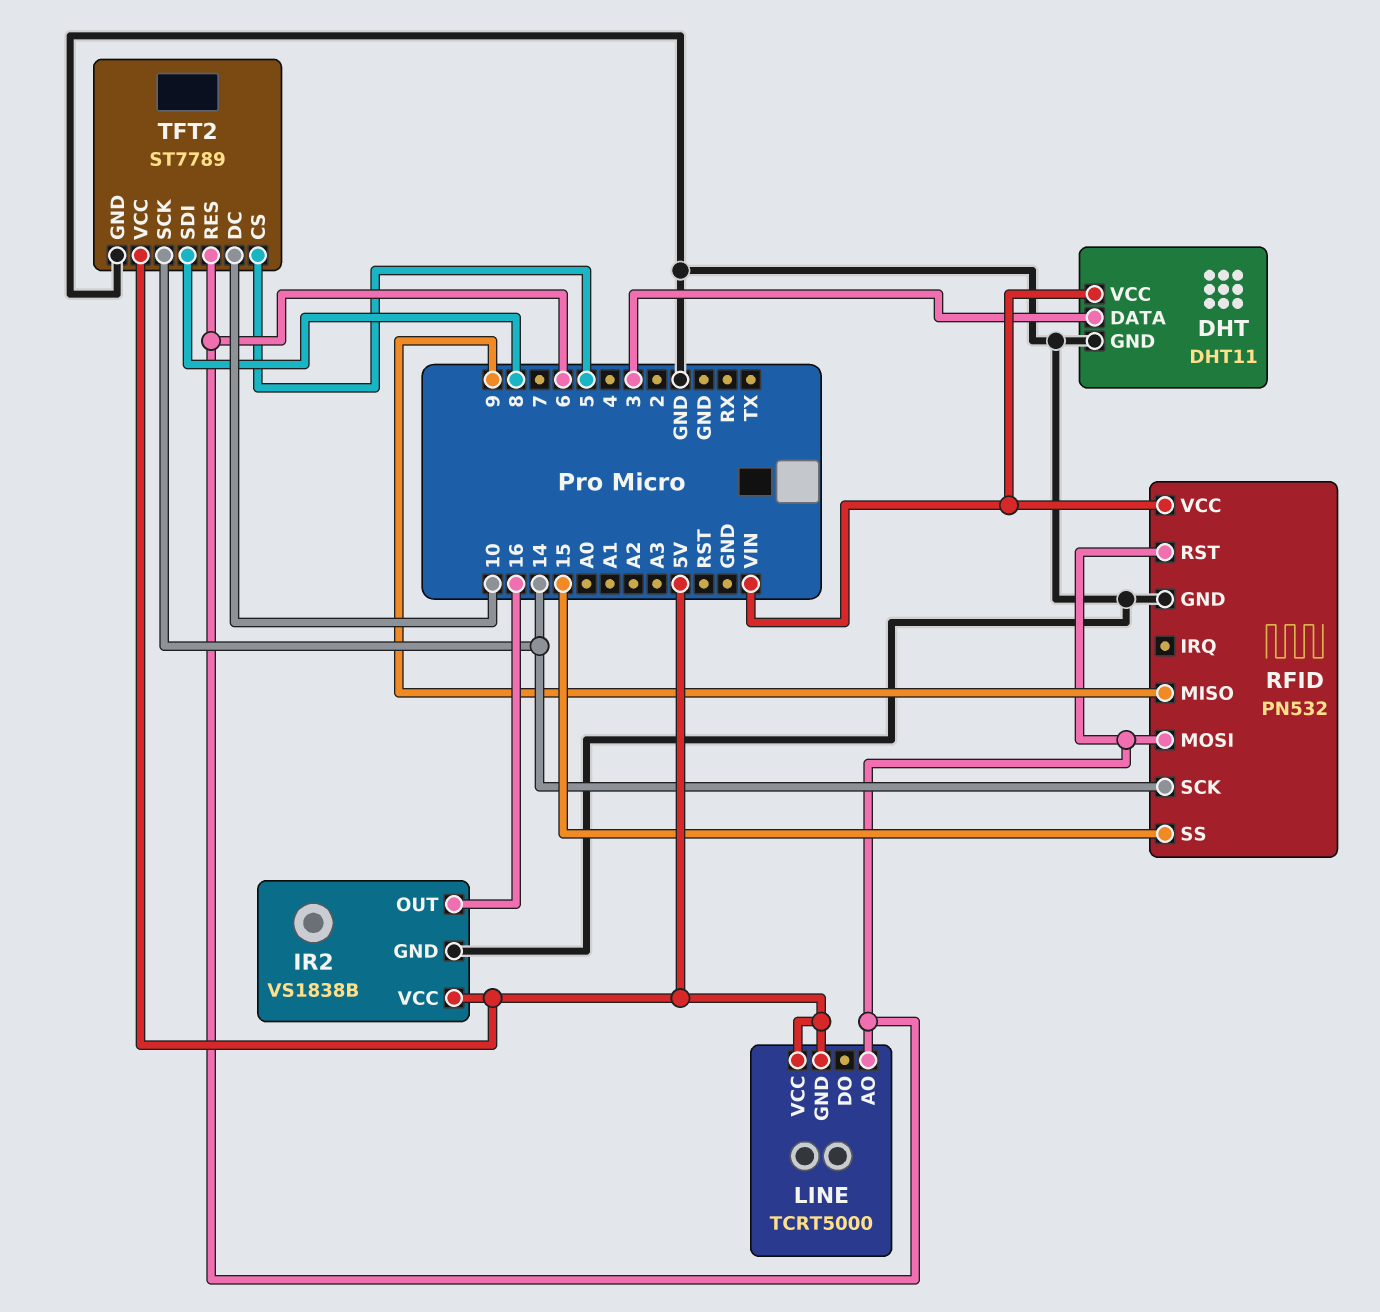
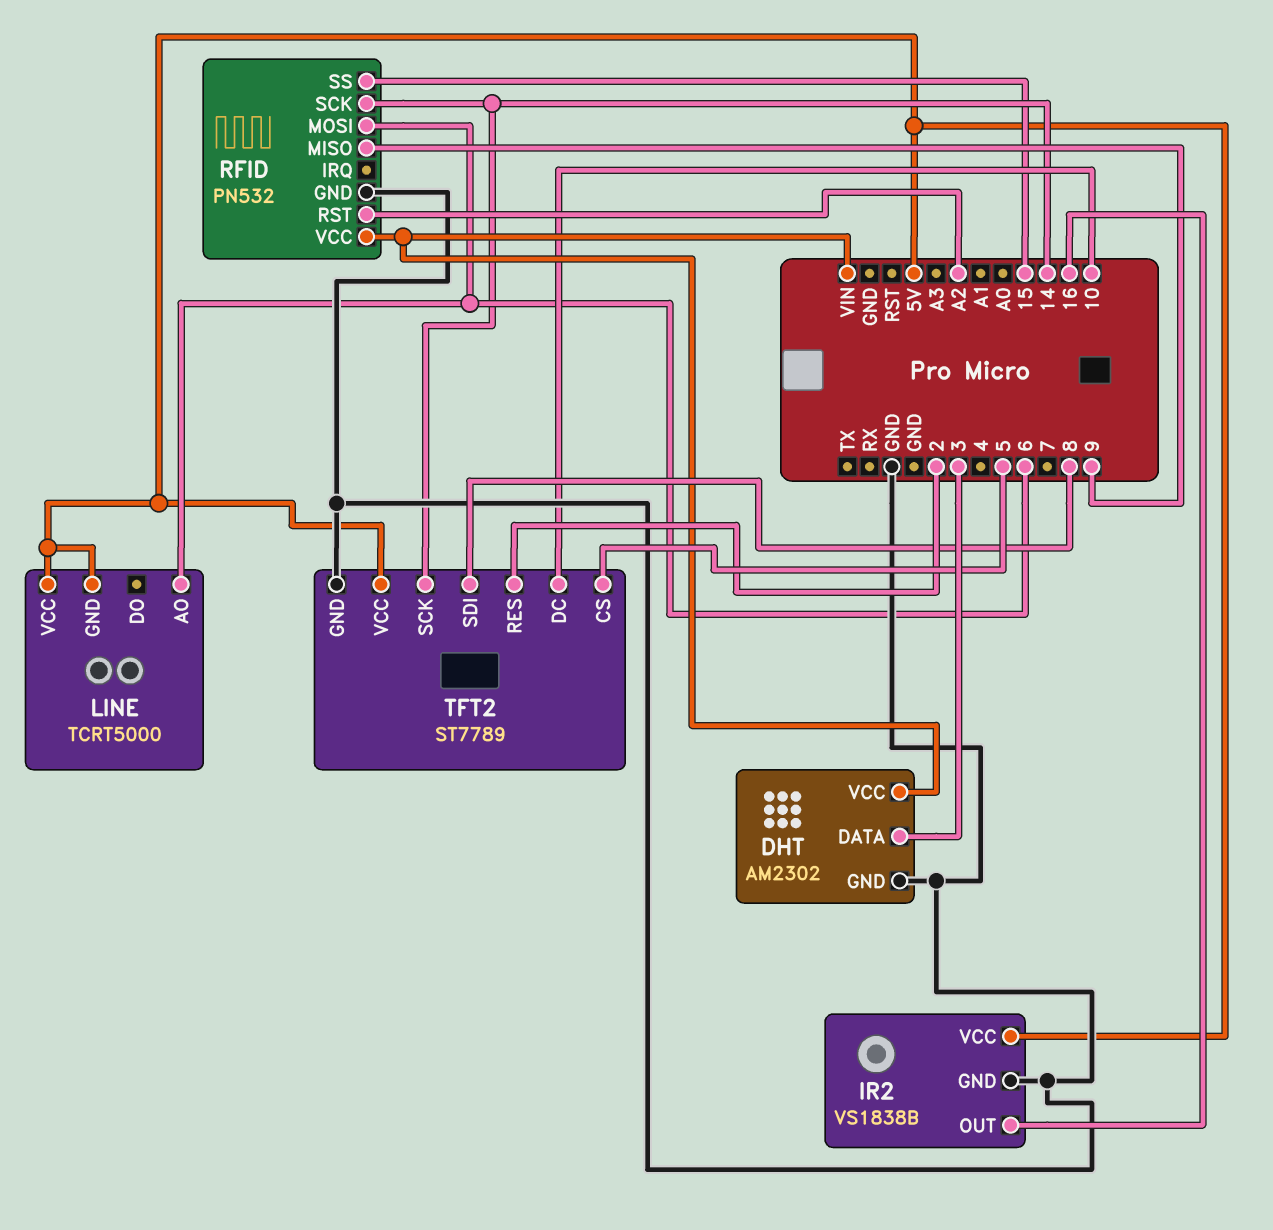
DHT: DHT11 -> AM2302
RFID pin RST: 6 -> A2
TFT2 pin RES: 6 -> 2

